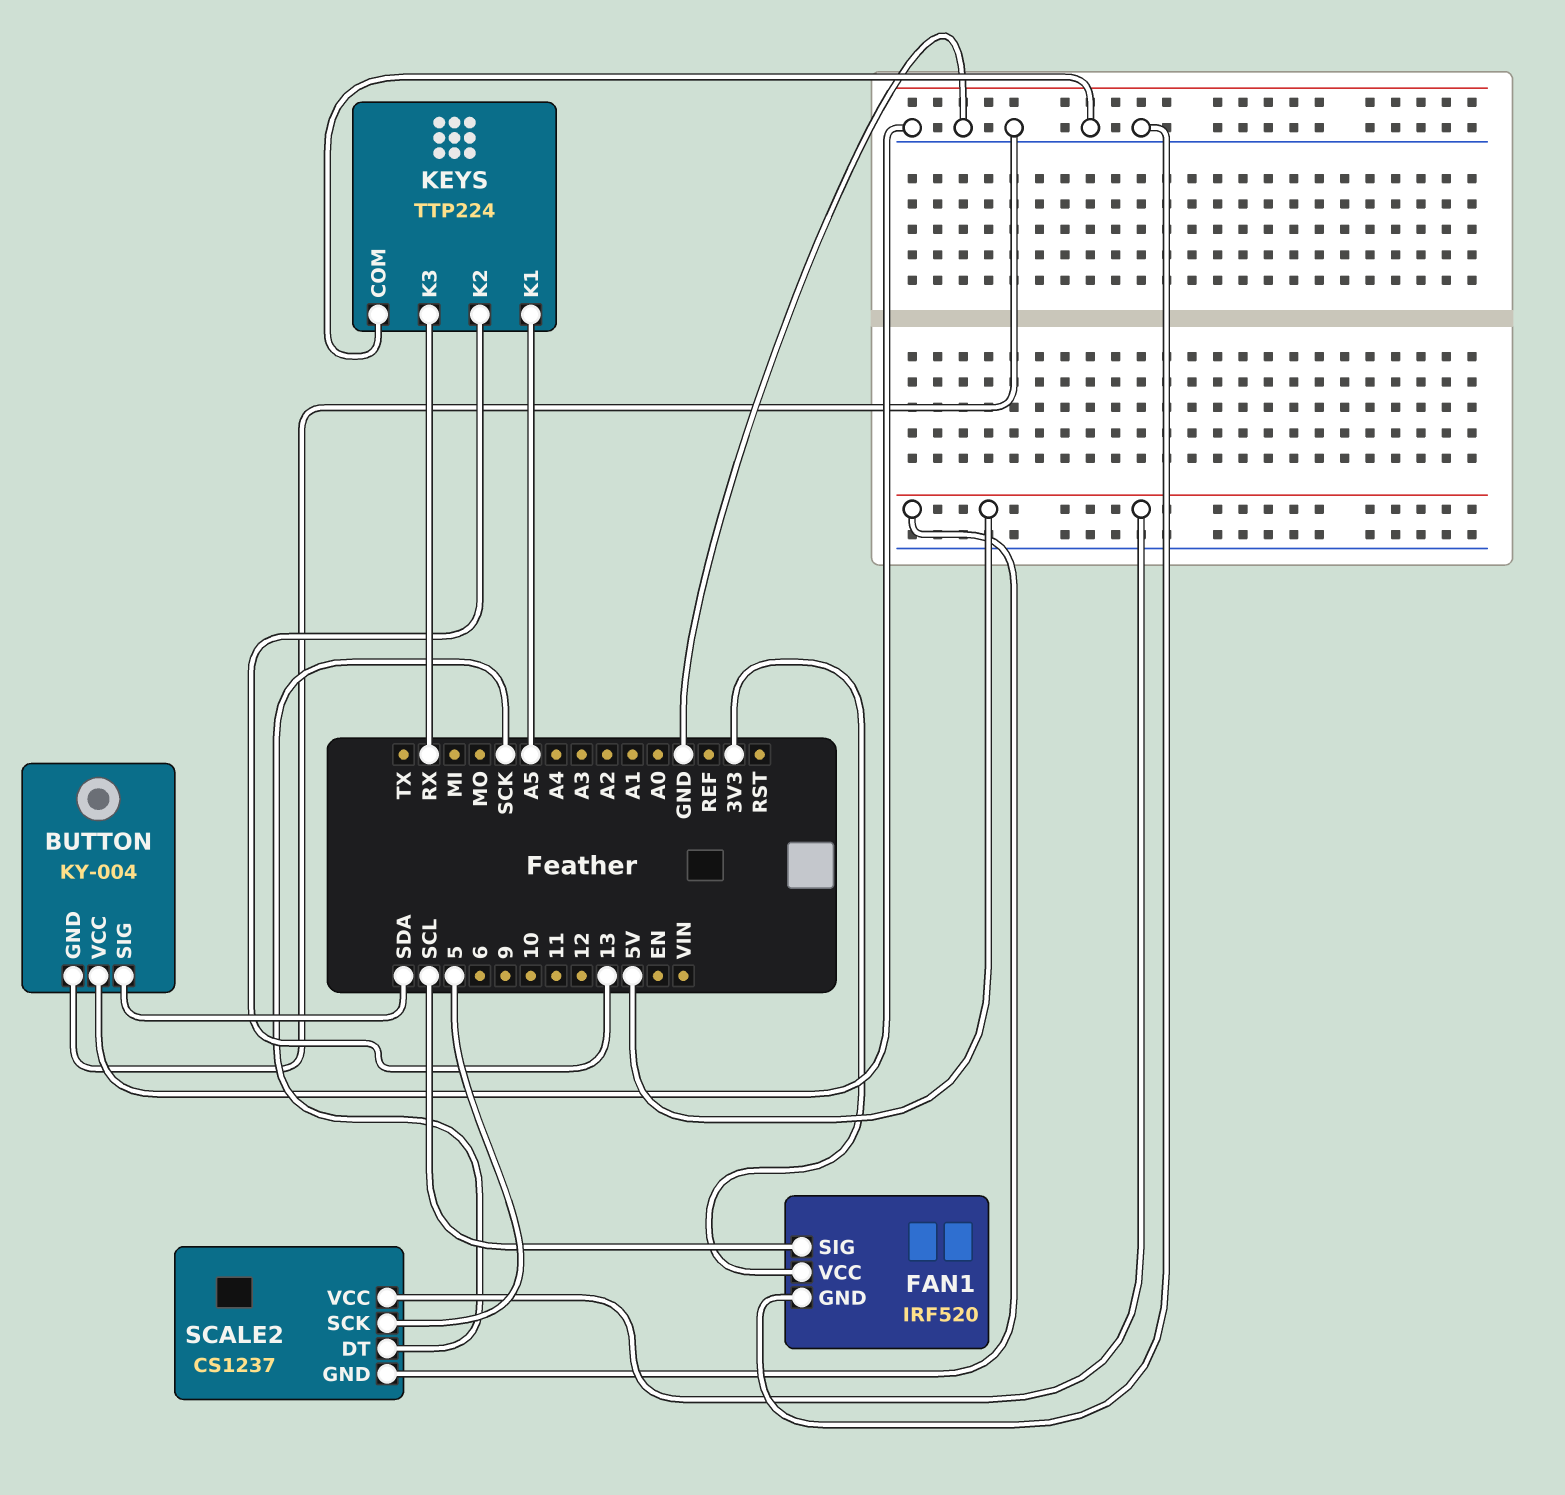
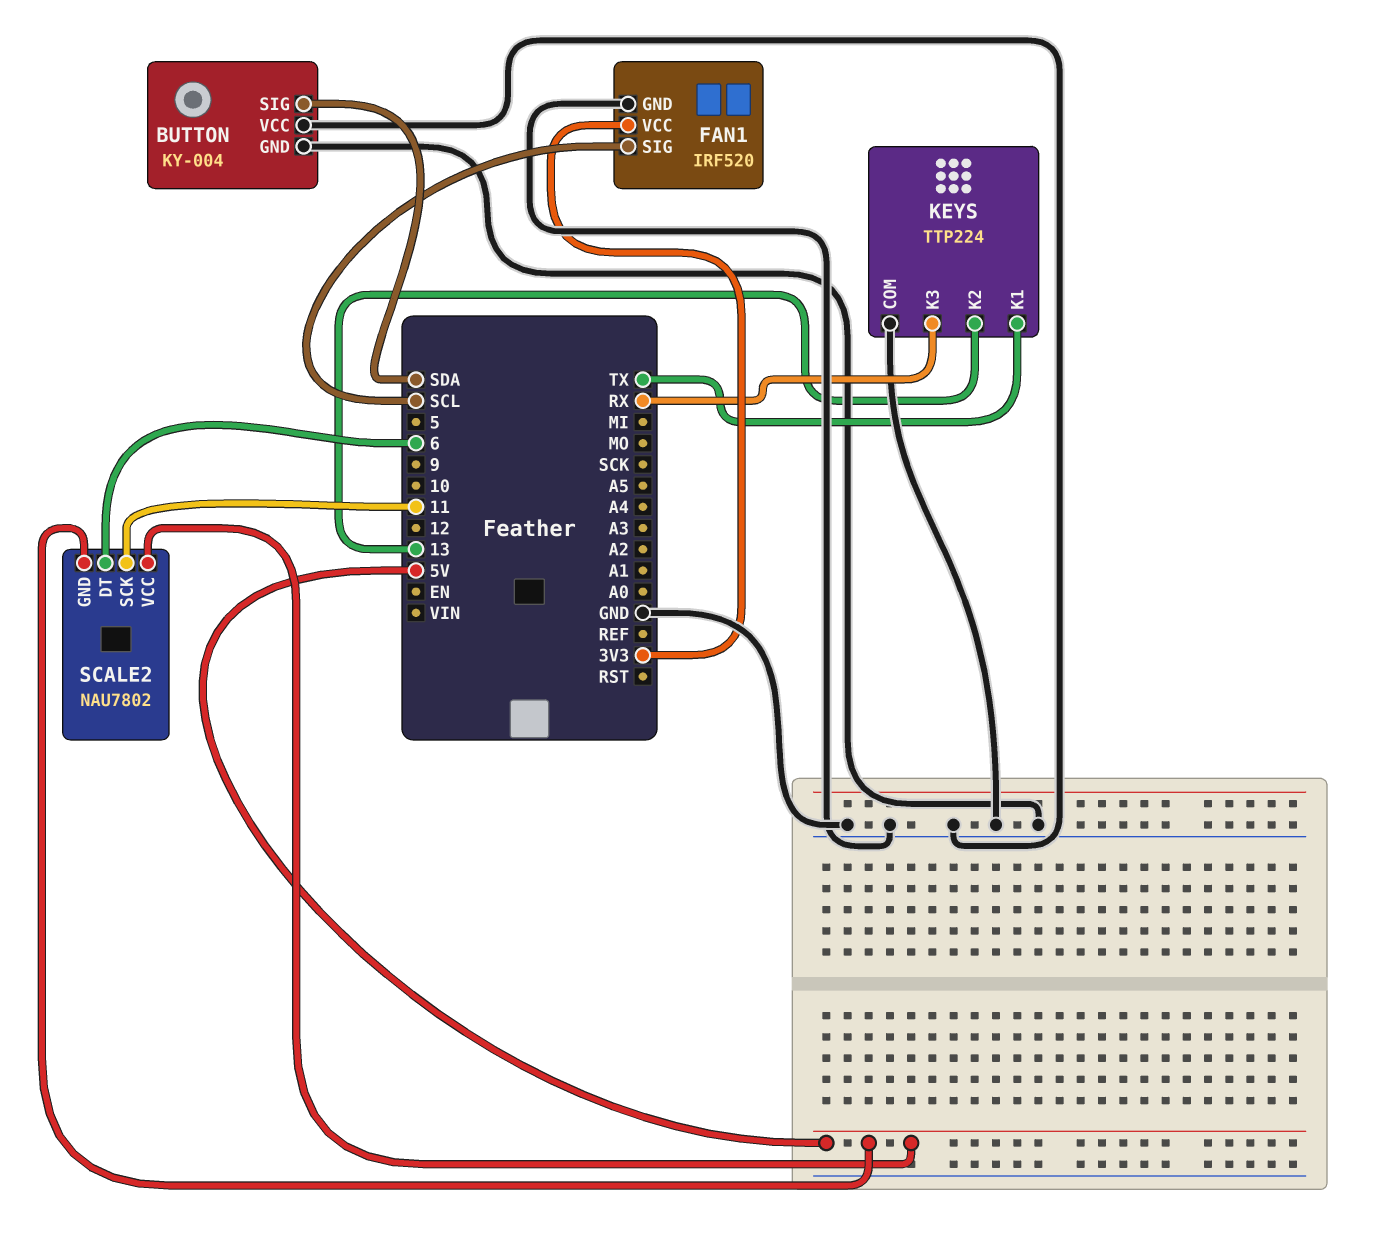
KEYS pin K1: A5 -> TX
SCALE2: CS1237 -> NAU7802
SCALE2 pin DT: SCK -> 6
SCALE2 pin SCK: 5 -> 11

